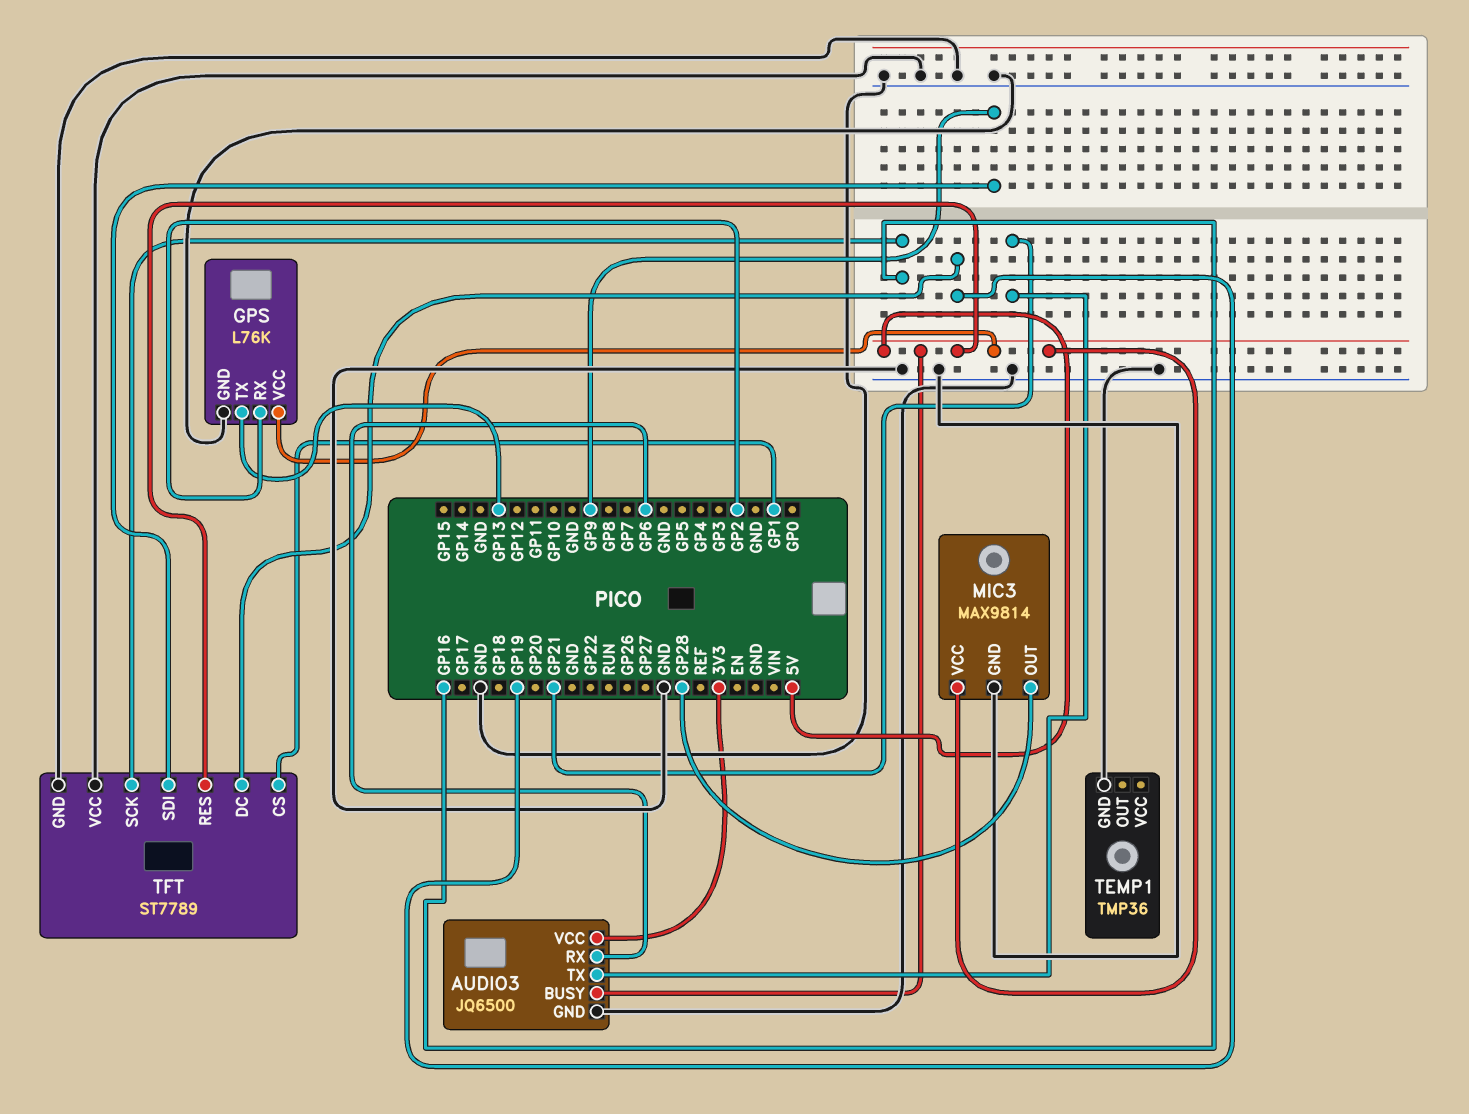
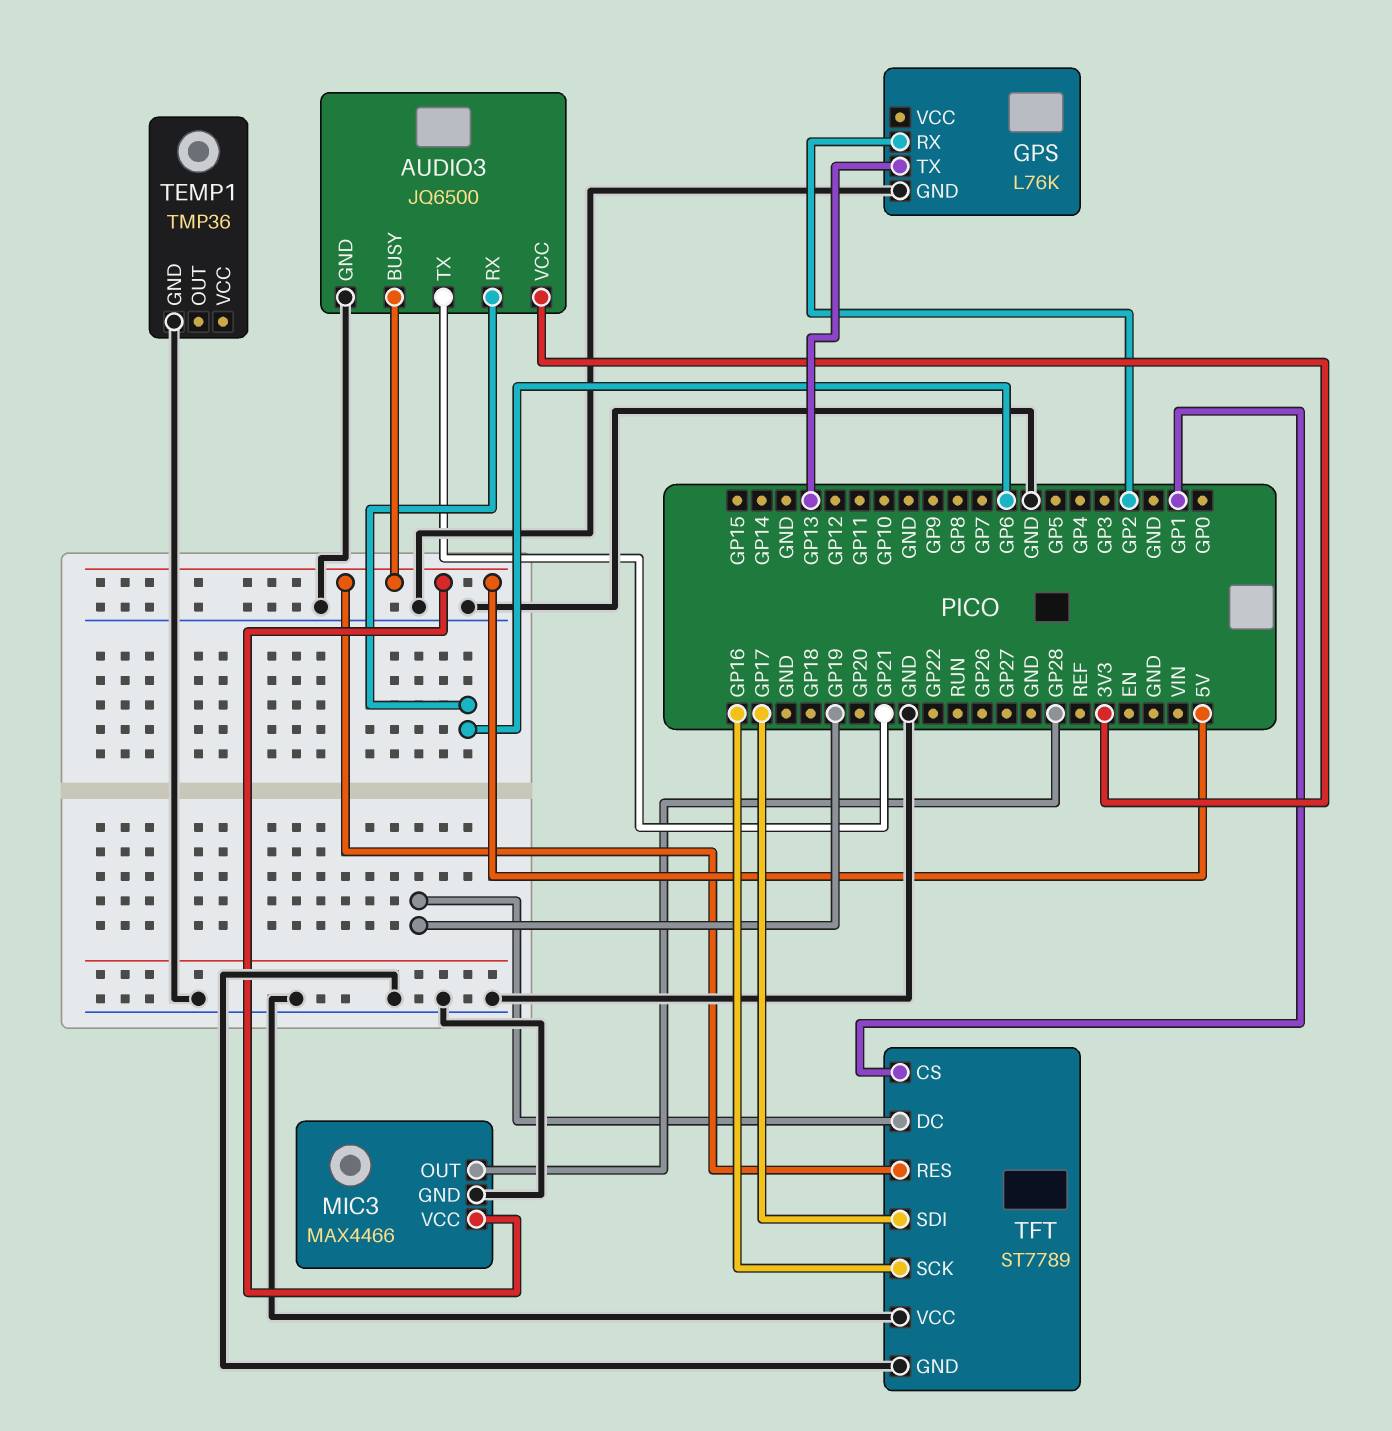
GPS pin VCC: 5V -> none
MIC3: MAX9814 -> MAX4466
TFT pin SDI: GP9 -> GP17

